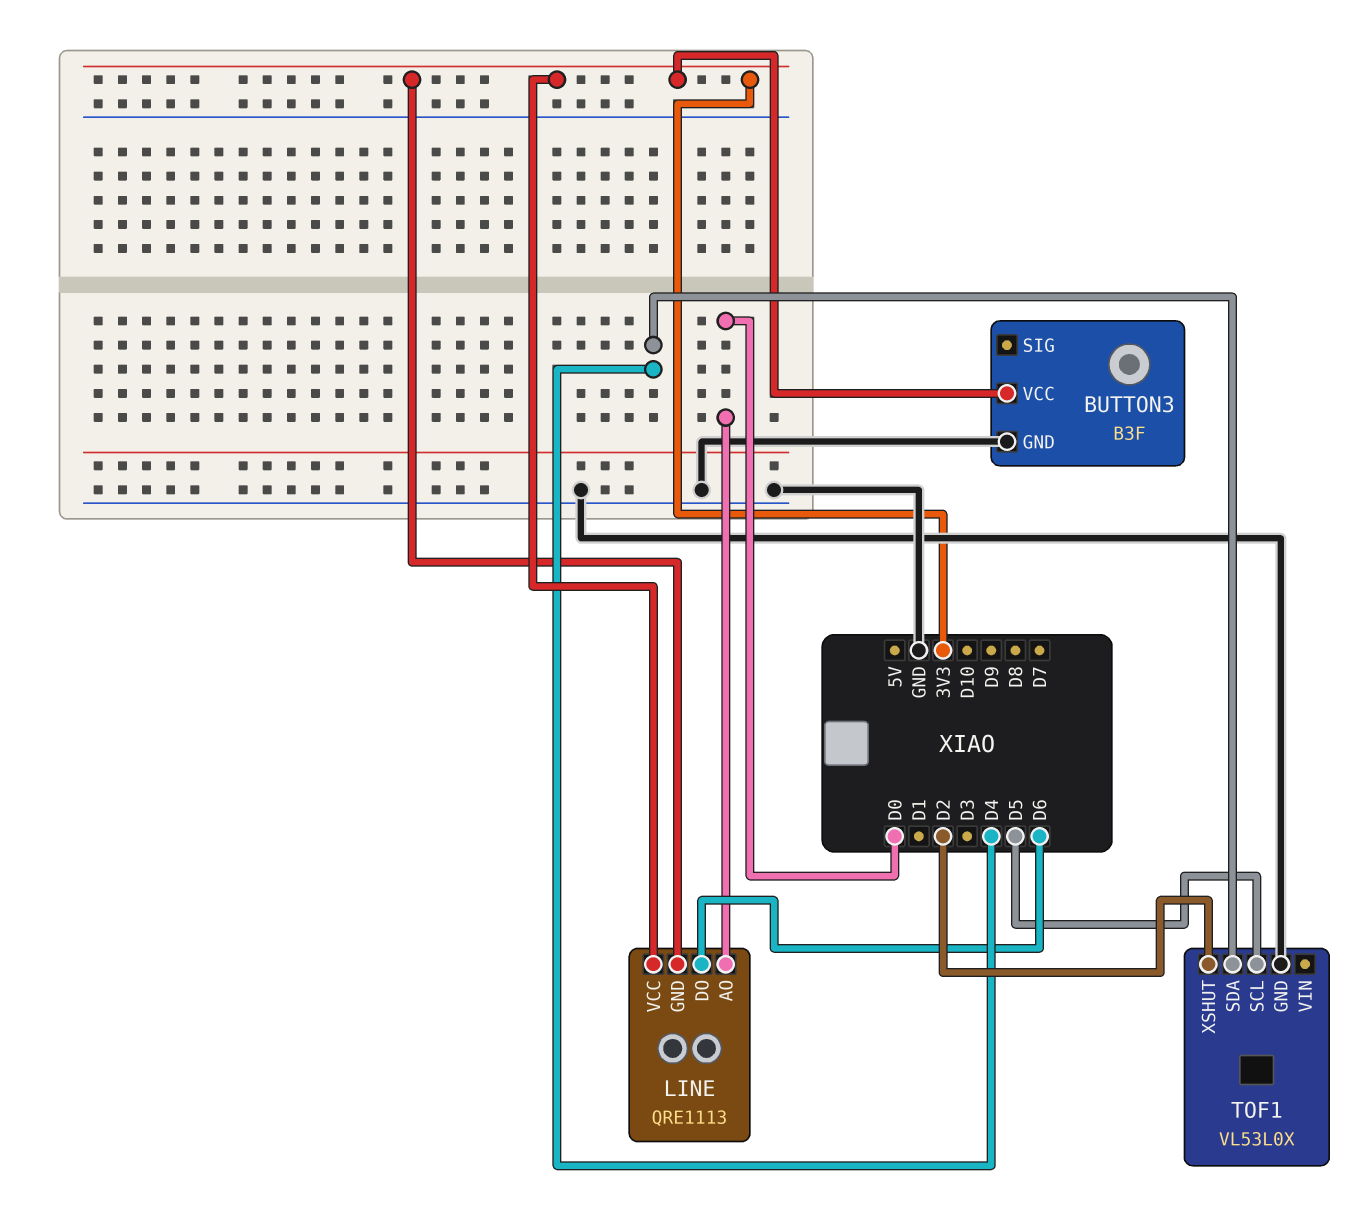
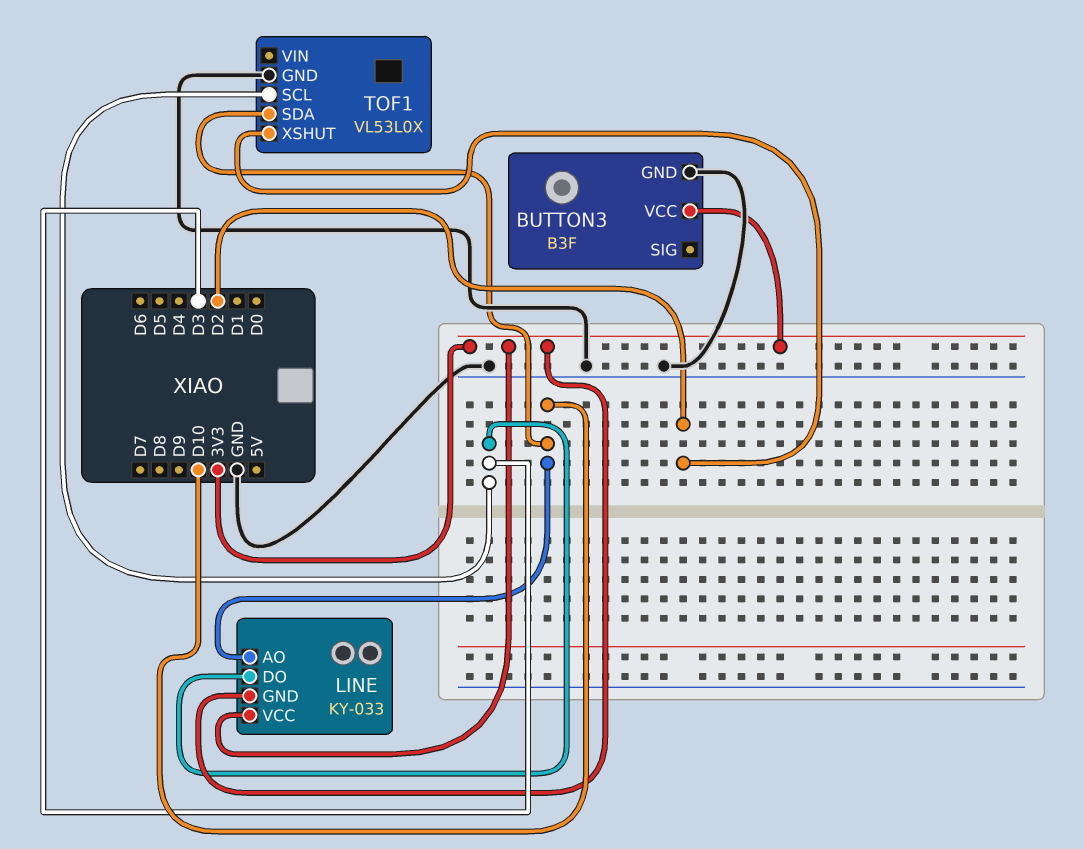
LINE: QRE1113 -> KY-033
LINE pin AO: D0 -> D10
LINE pin DO: D6 -> D3
TOF1 pin SCL: D5 -> D3
TOF1 pin SDA: D4 -> D10

